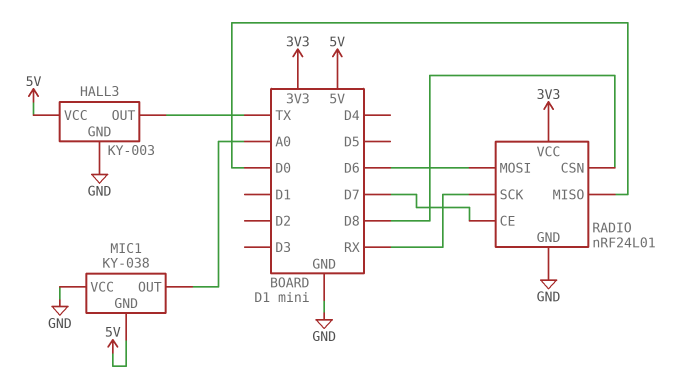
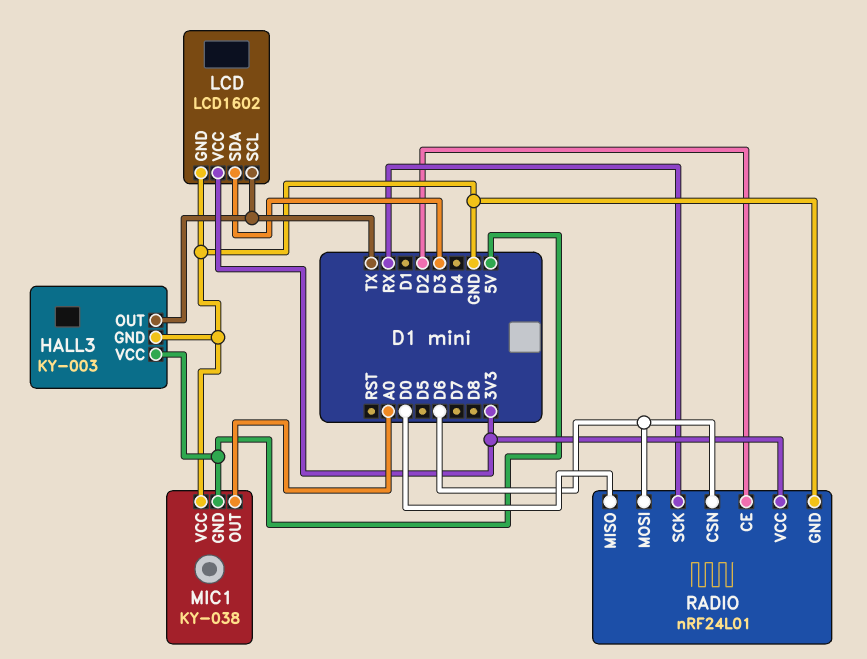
LCD: none -> LCD1602
LCD pin GND: none -> GND
LCD pin SCL: none -> TX
LCD pin SDA: none -> D3
LCD pin VCC: none -> 3V3
RADIO pin CE: D7 -> D2
RADIO pin CSN: D8 -> D6

